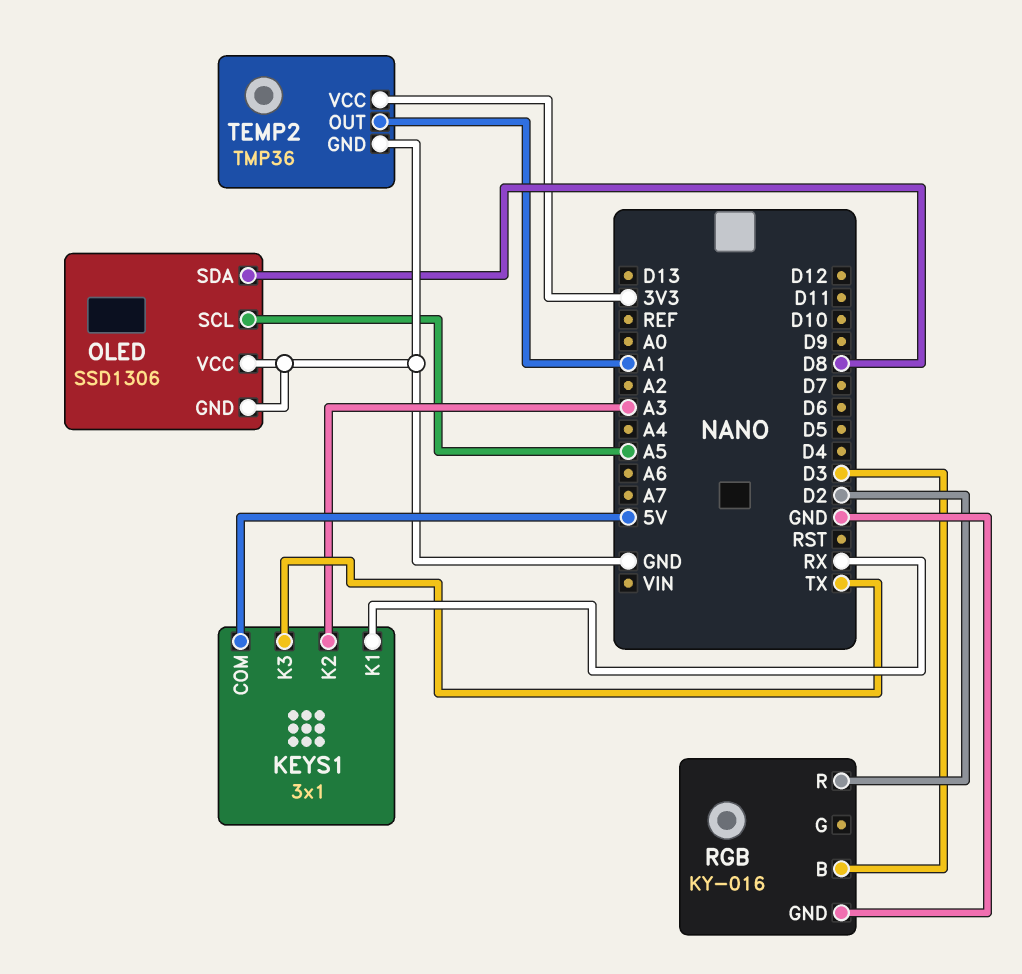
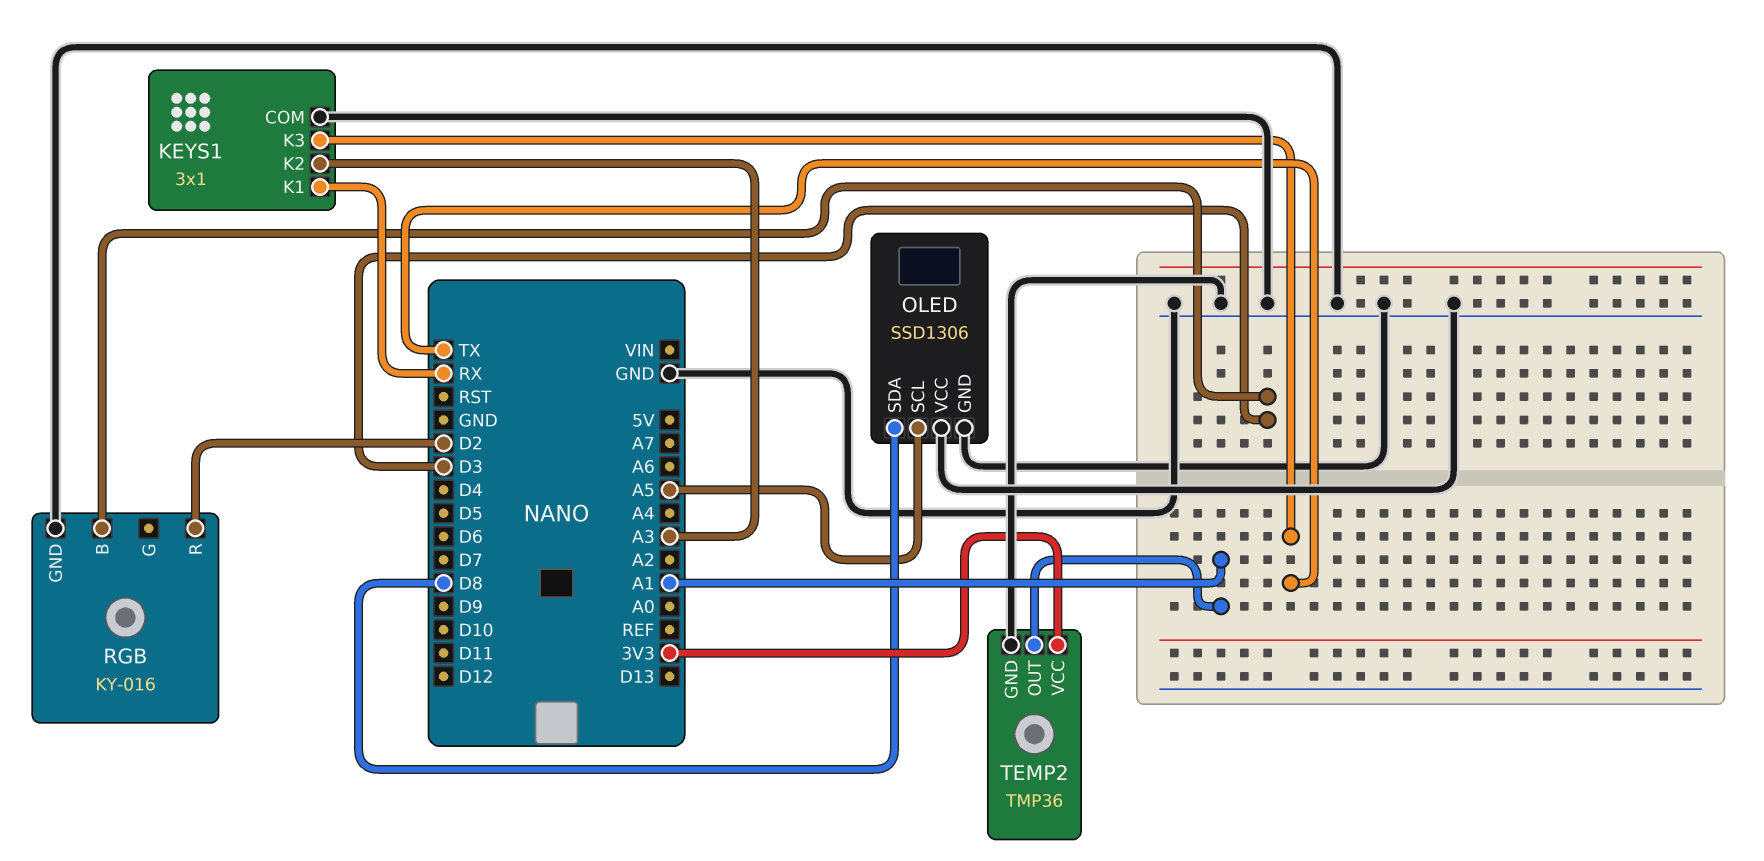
KEYS1 pin COM: 5V -> GND

